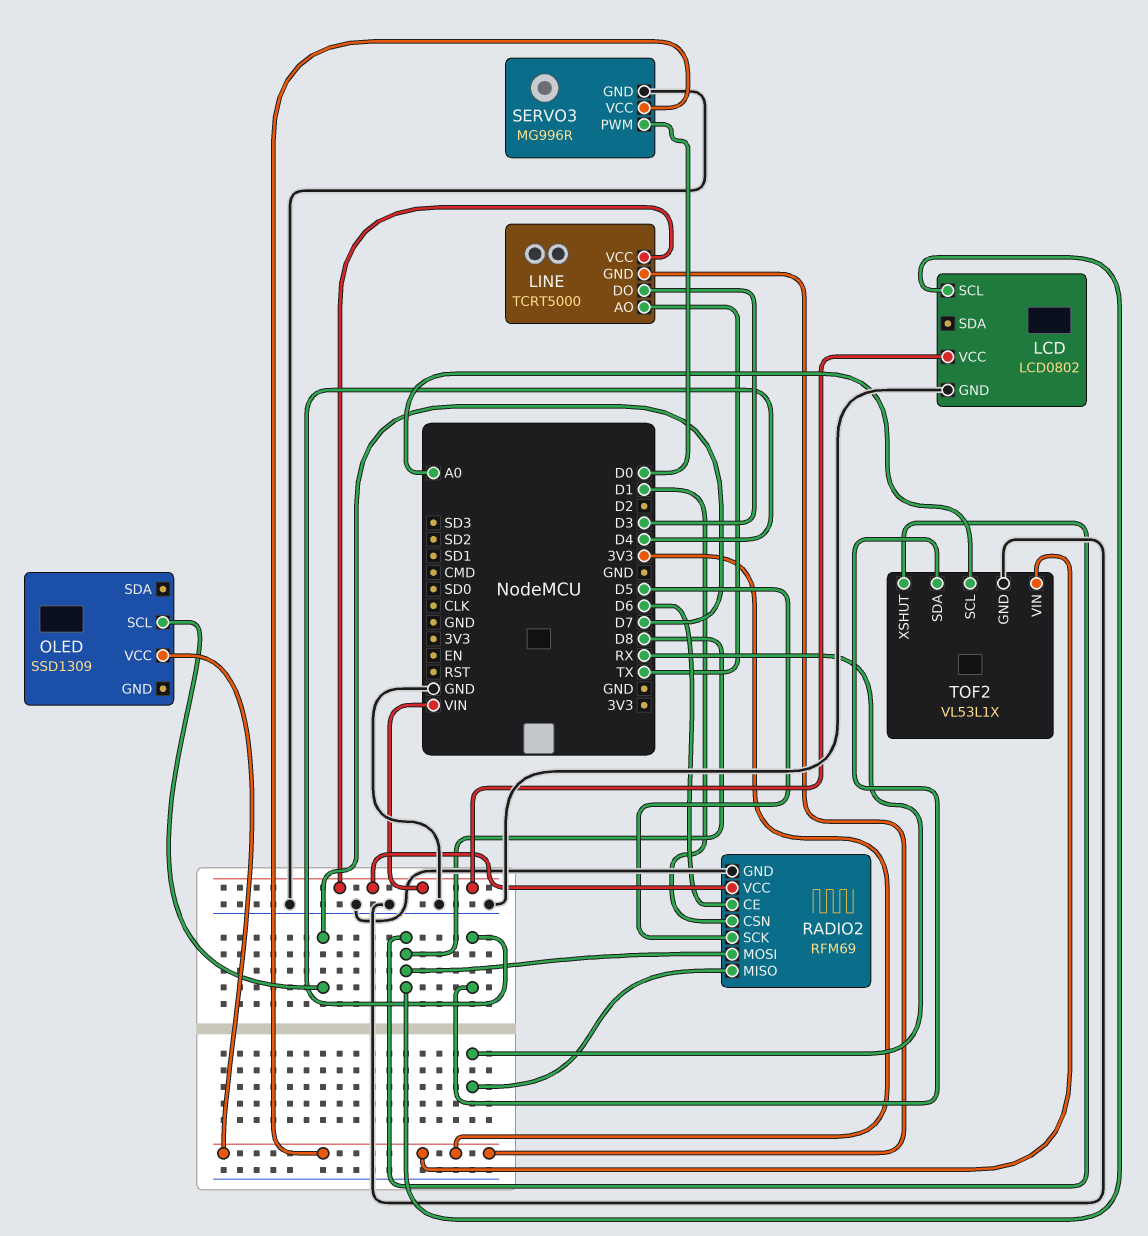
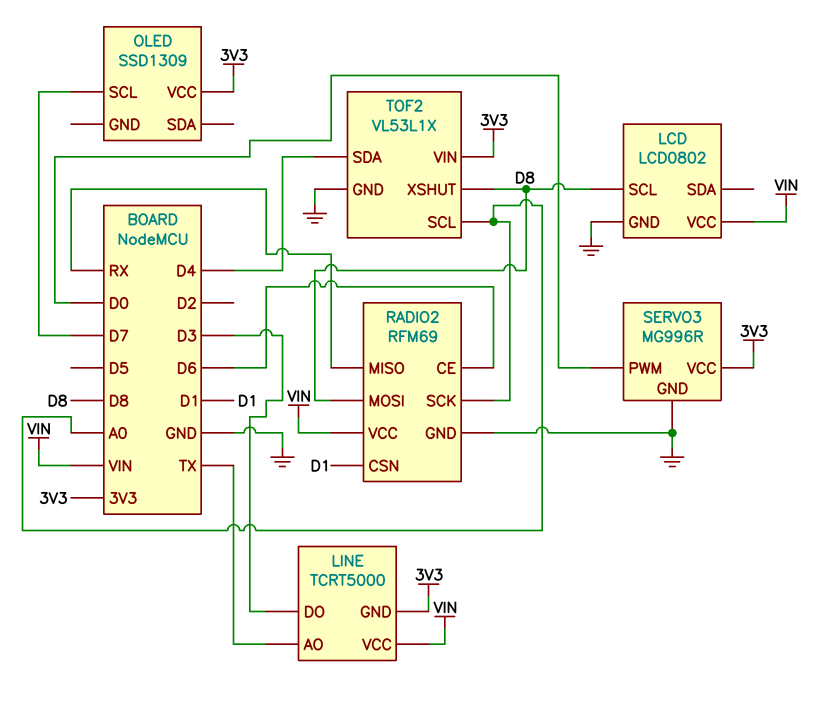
RADIO2 pin SCK: D5 -> A0

